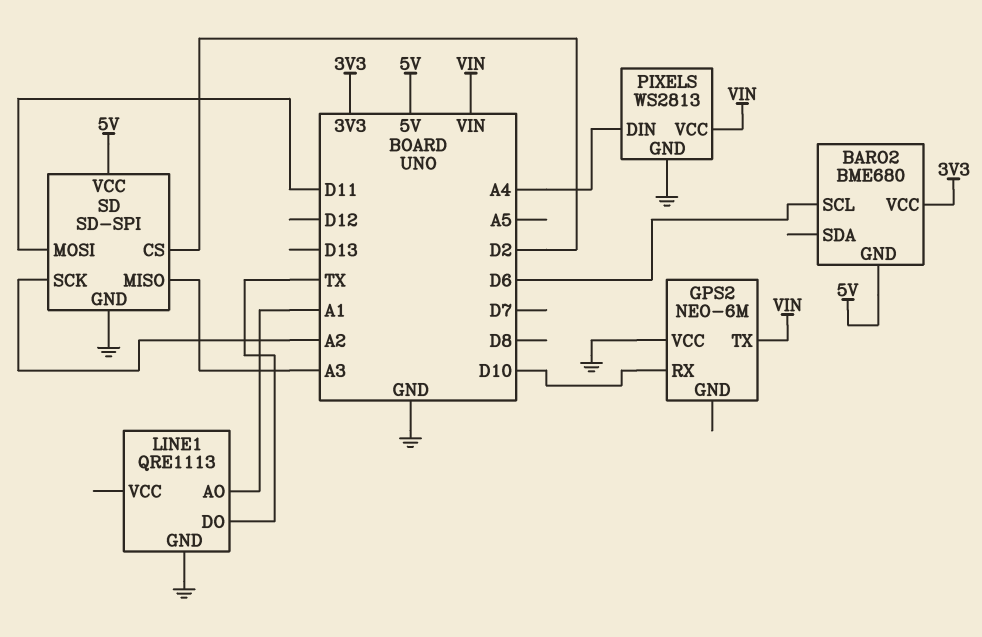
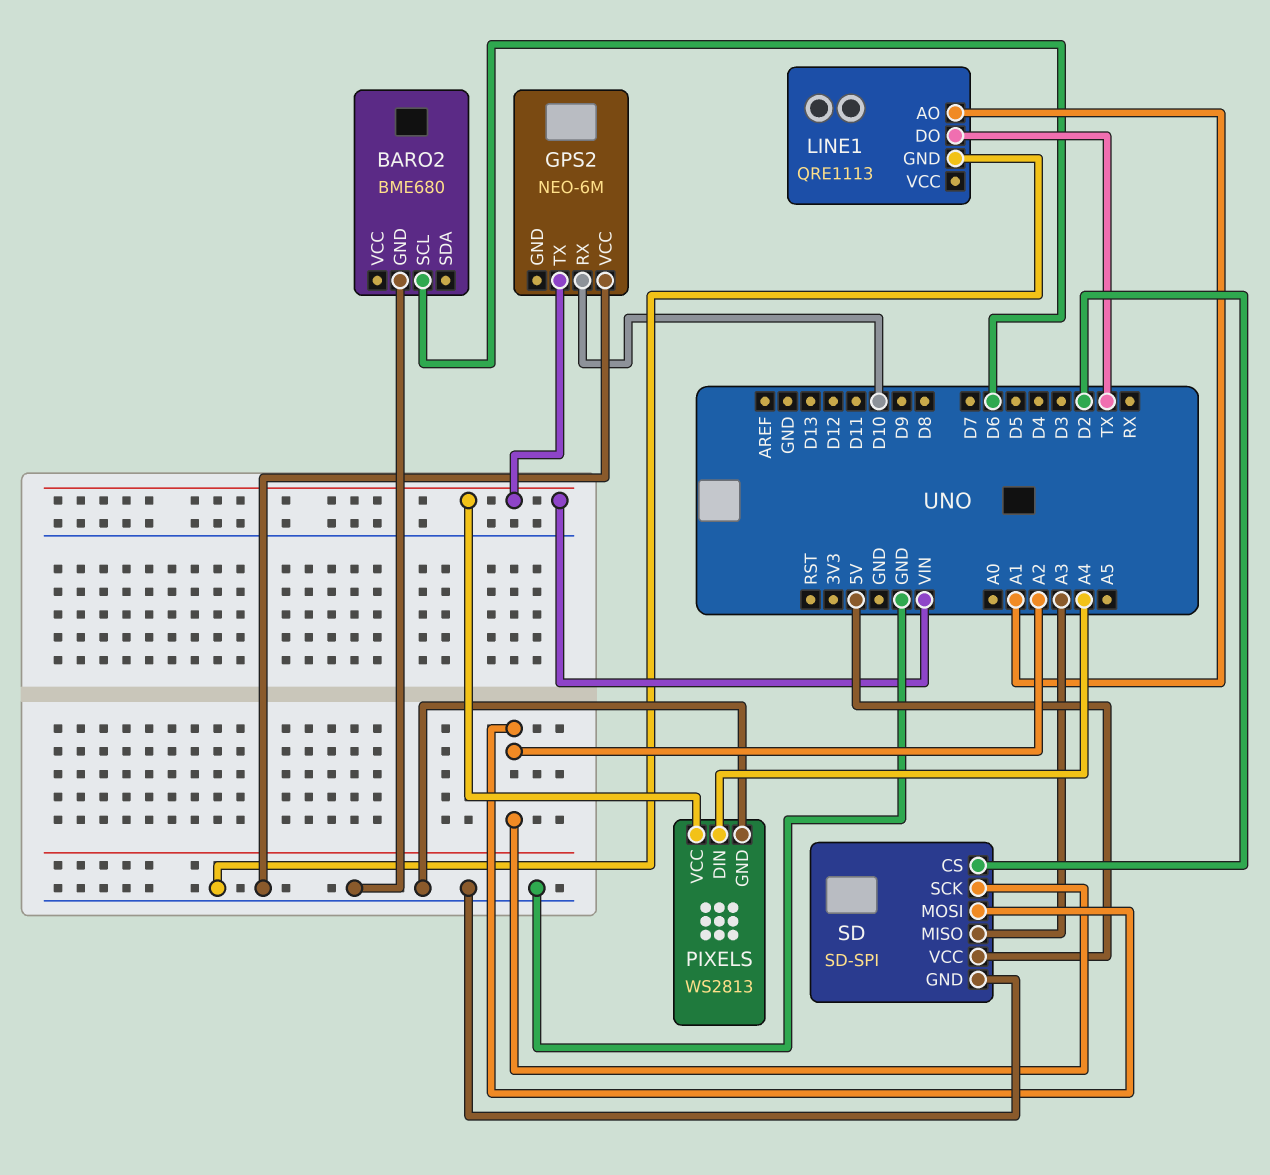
BARO2 pin GND: 5V -> GND
BARO2 pin VCC: 3V3 -> none
SD pin MOSI: D11 -> A2

